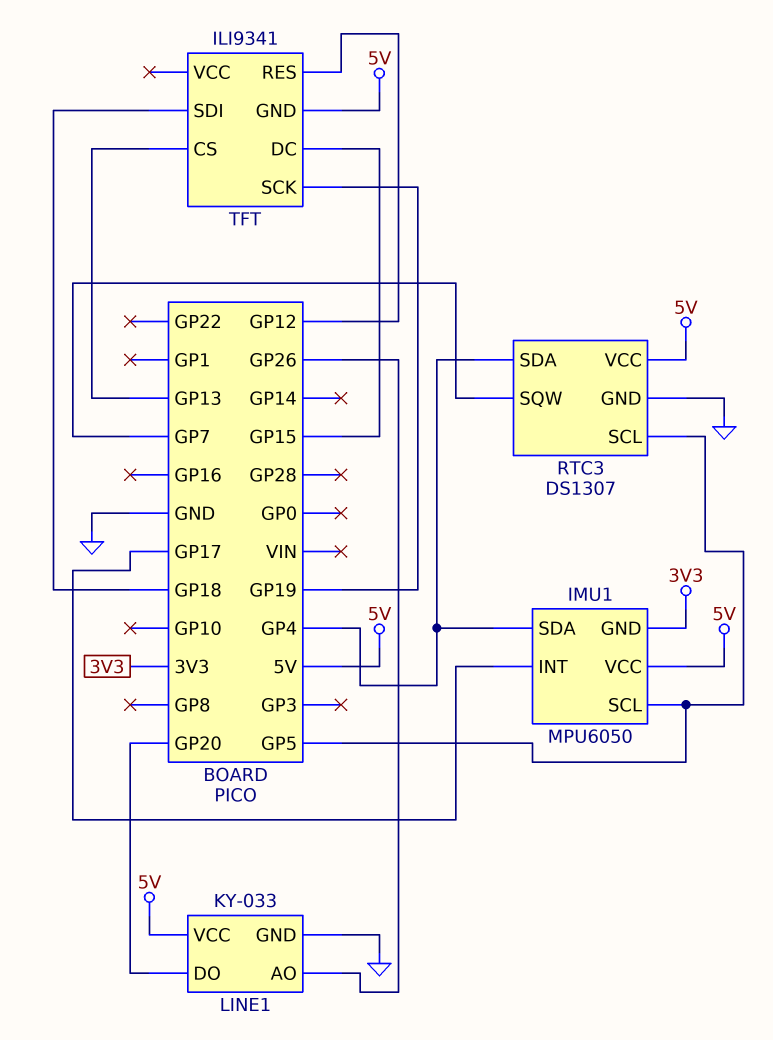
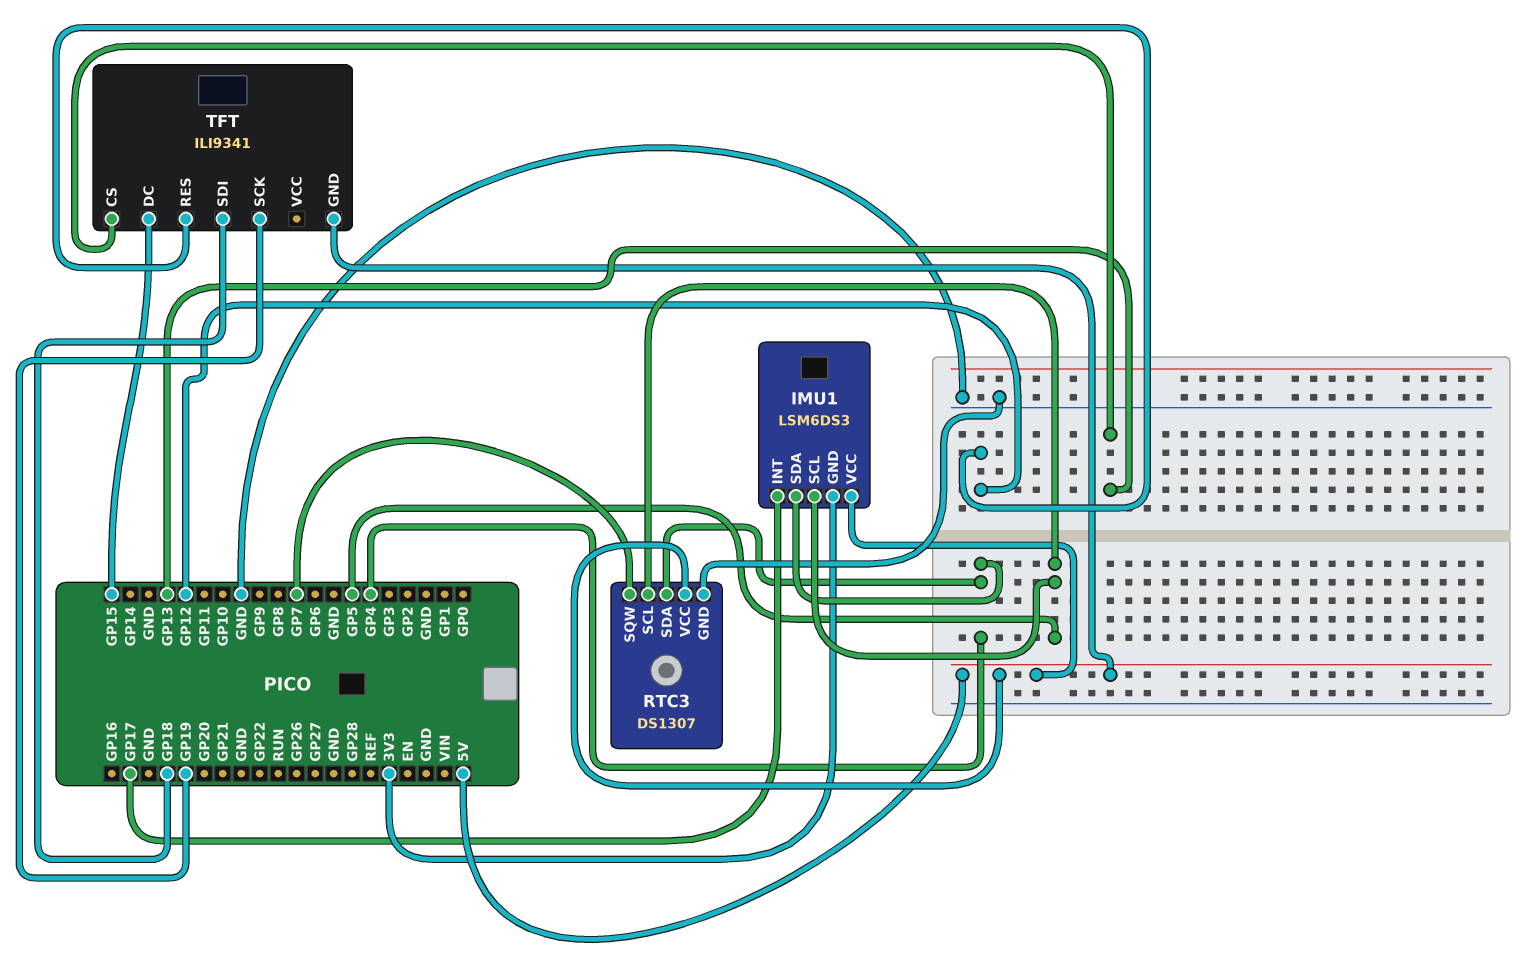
IMU1: MPU6050 -> LSM6DS3
LINE1: KY-033 -> none
LINE1 pin AO: GP26 -> none
LINE1 pin DO: GP20 -> none
LINE1 pin GND: GND -> none
LINE1 pin VCC: 5V -> none

